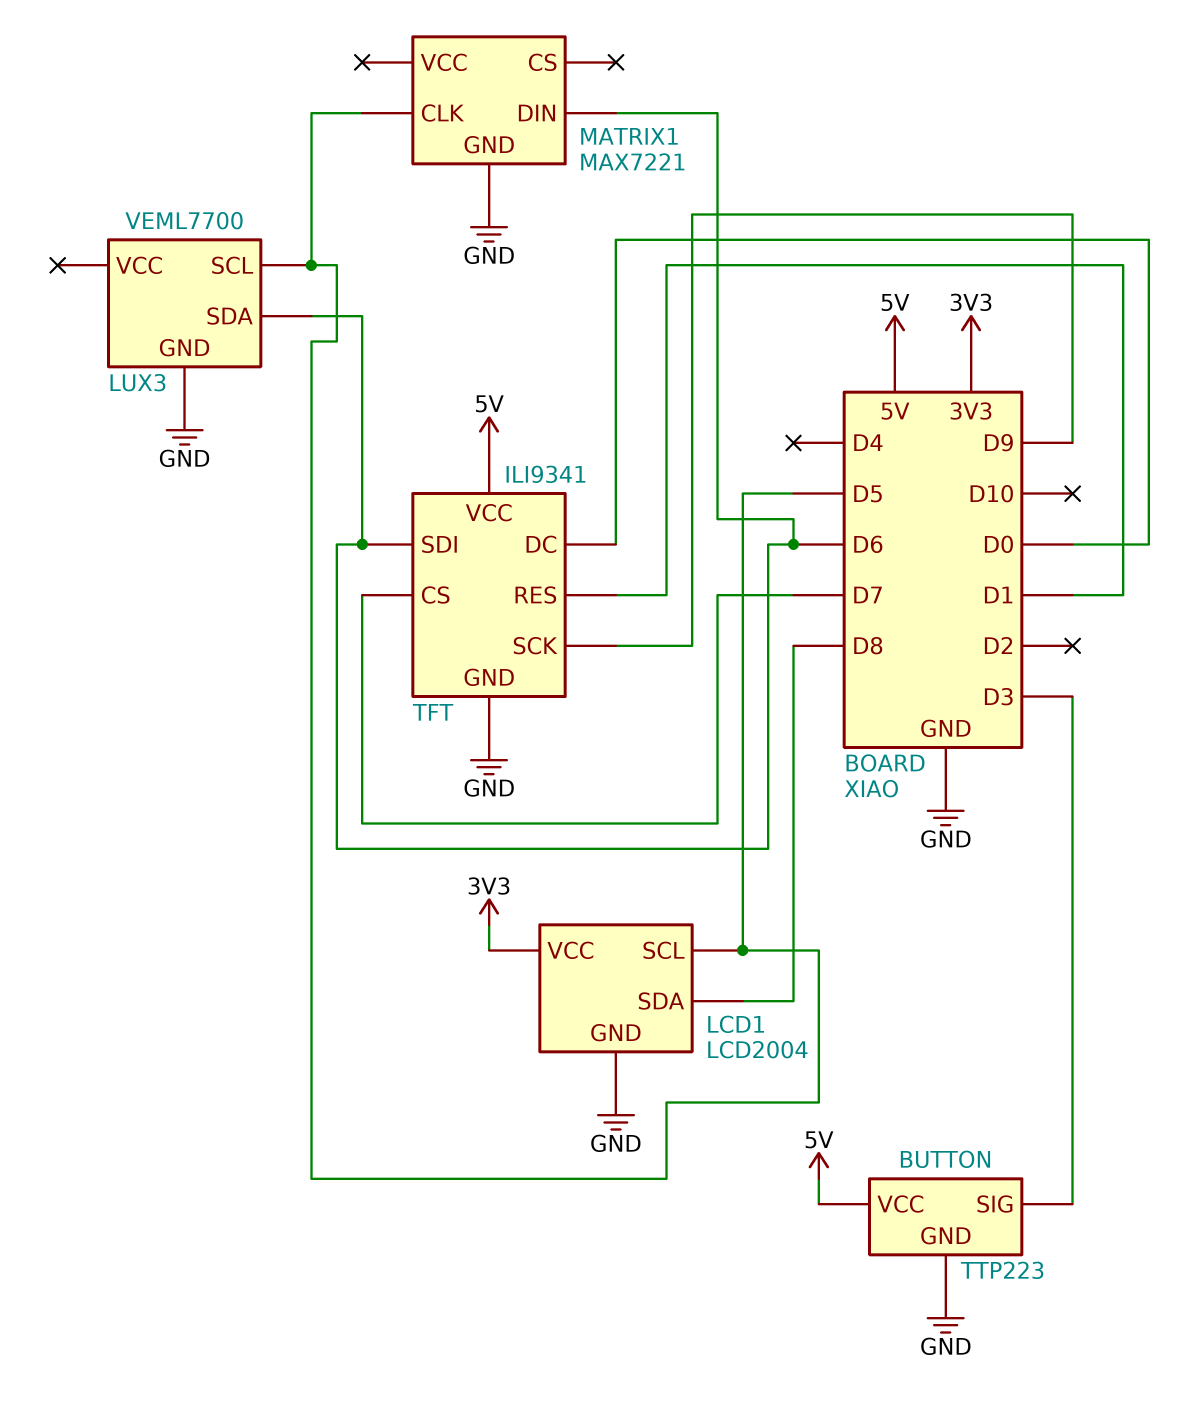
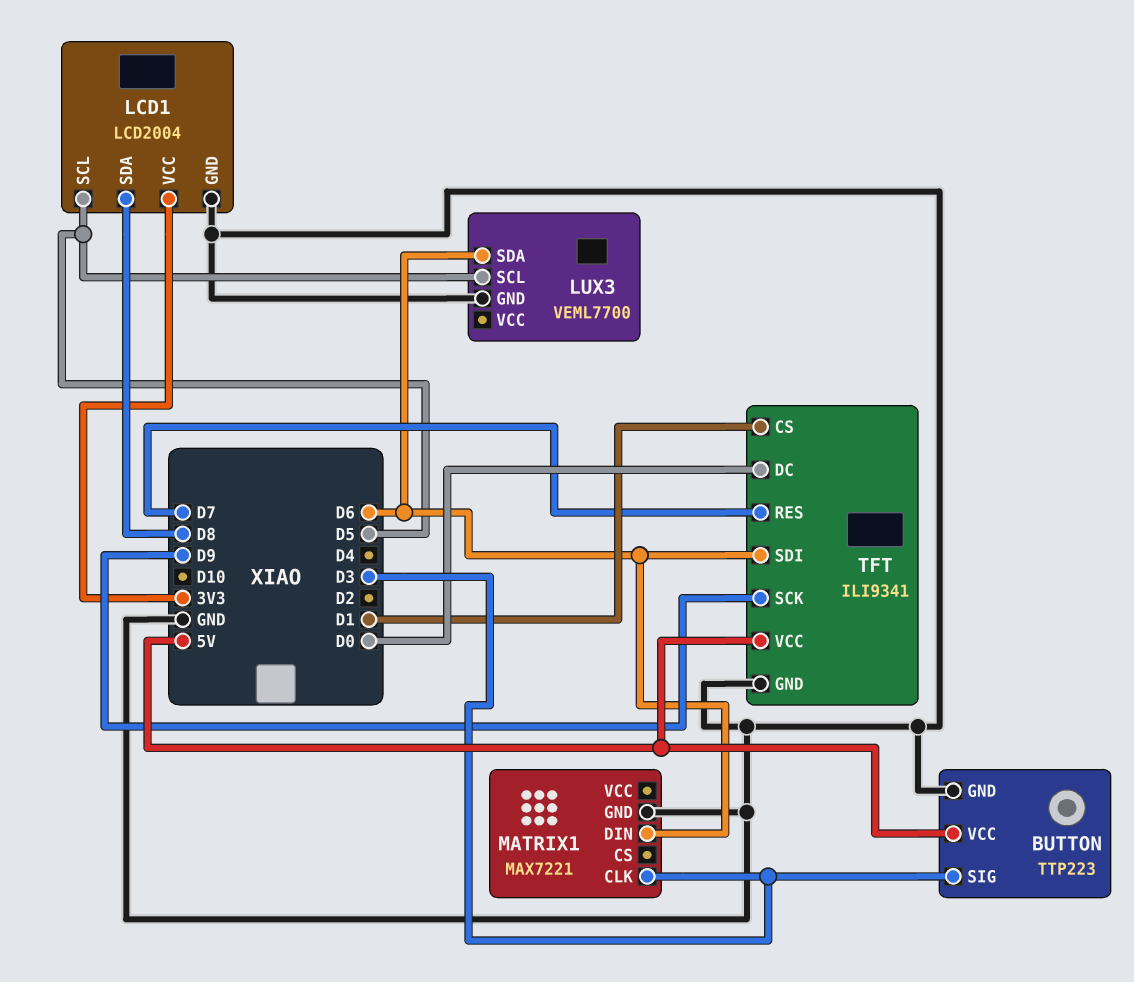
MATRIX1 pin CLK: D5 -> D3
TFT pin CS: D7 -> D1
TFT pin RES: D1 -> D7

